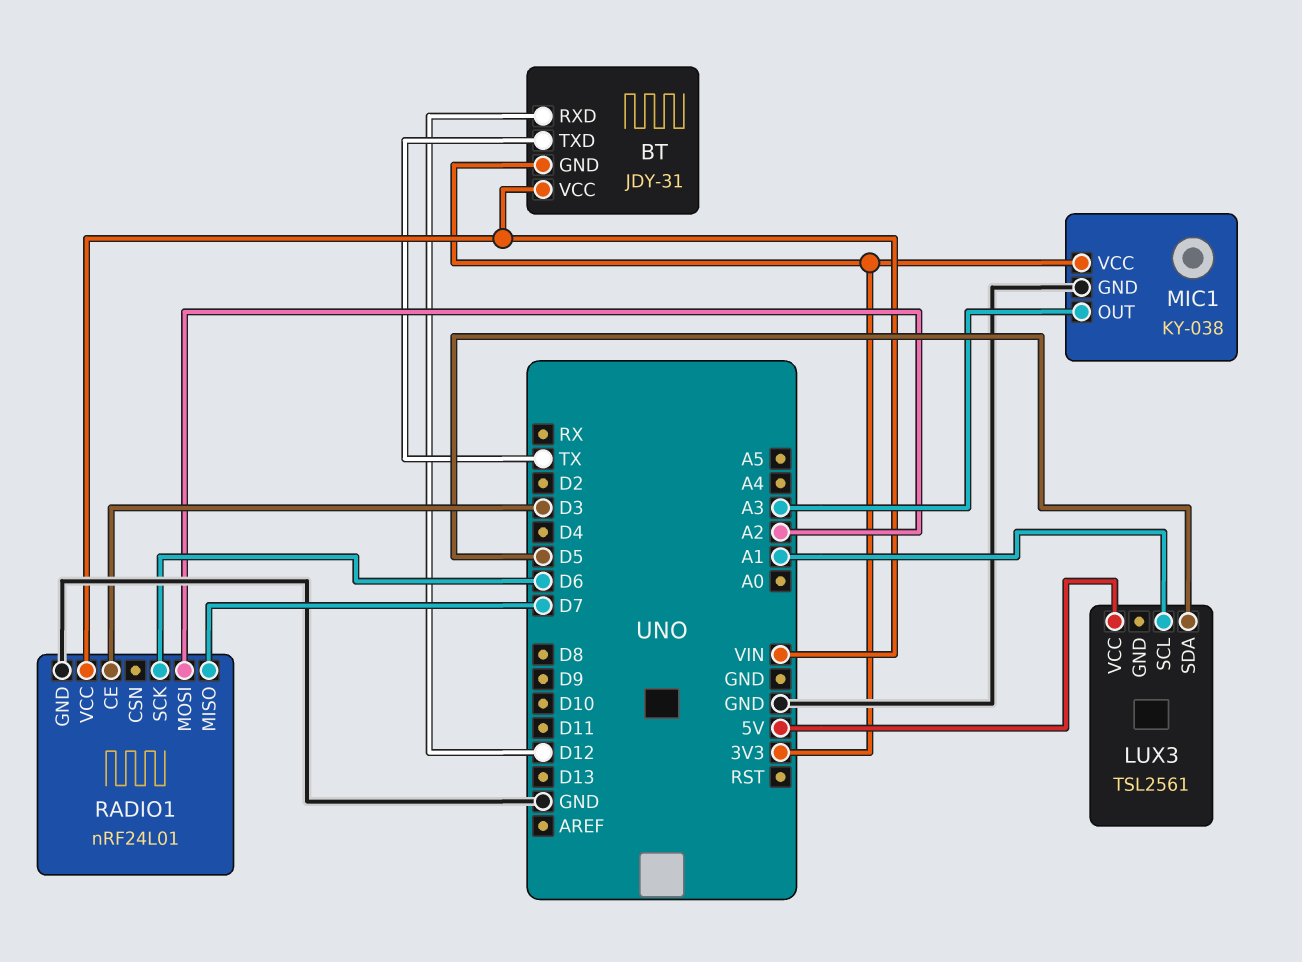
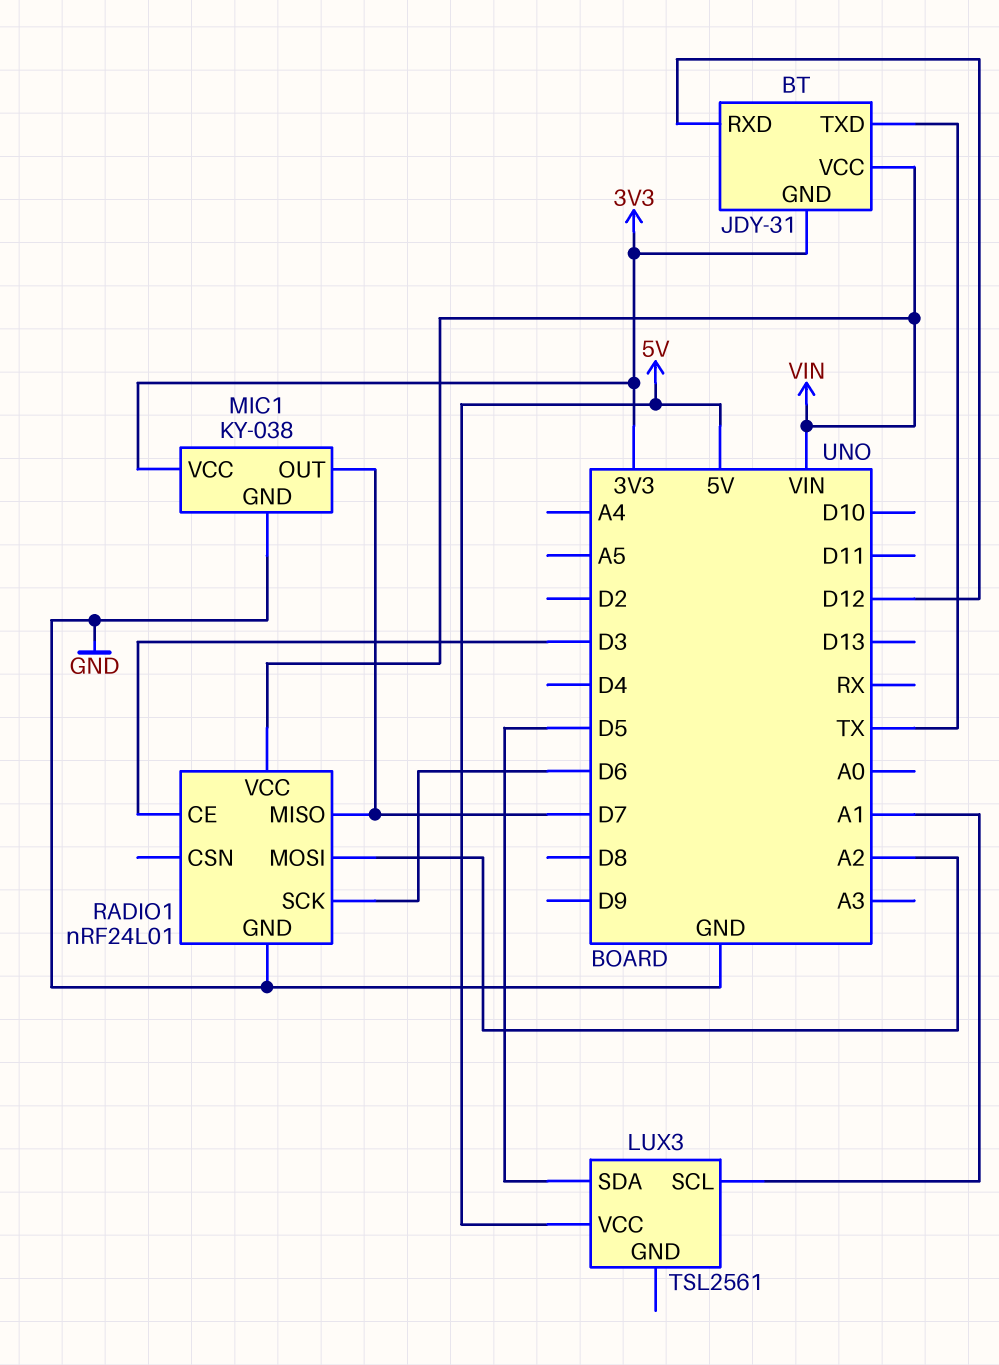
MIC1 pin OUT: A3 -> D7

